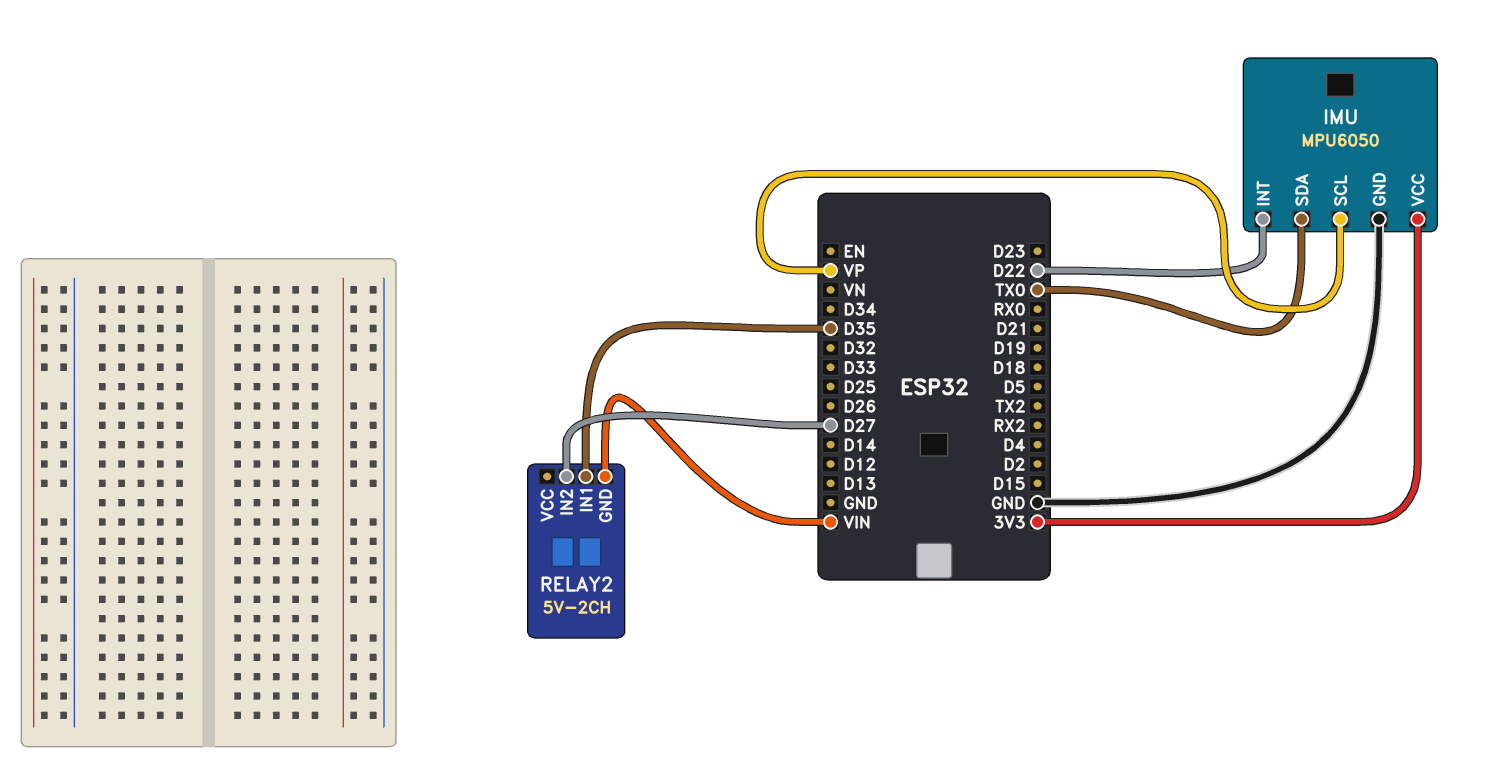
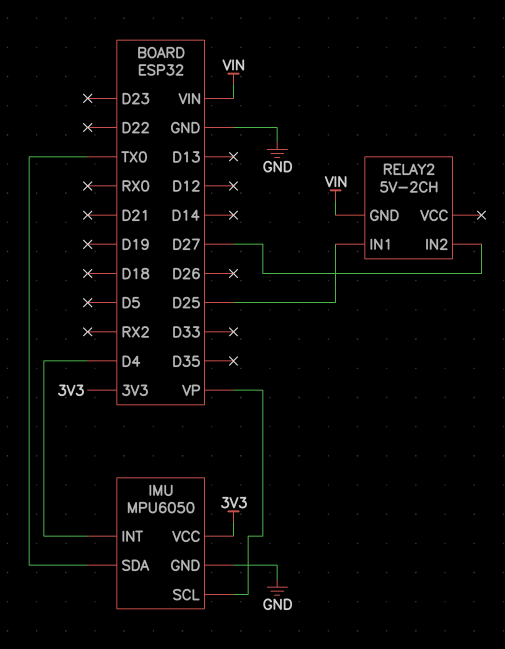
IMU pin INT: D22 -> D4
RELAY2 pin IN1: D35 -> D25

